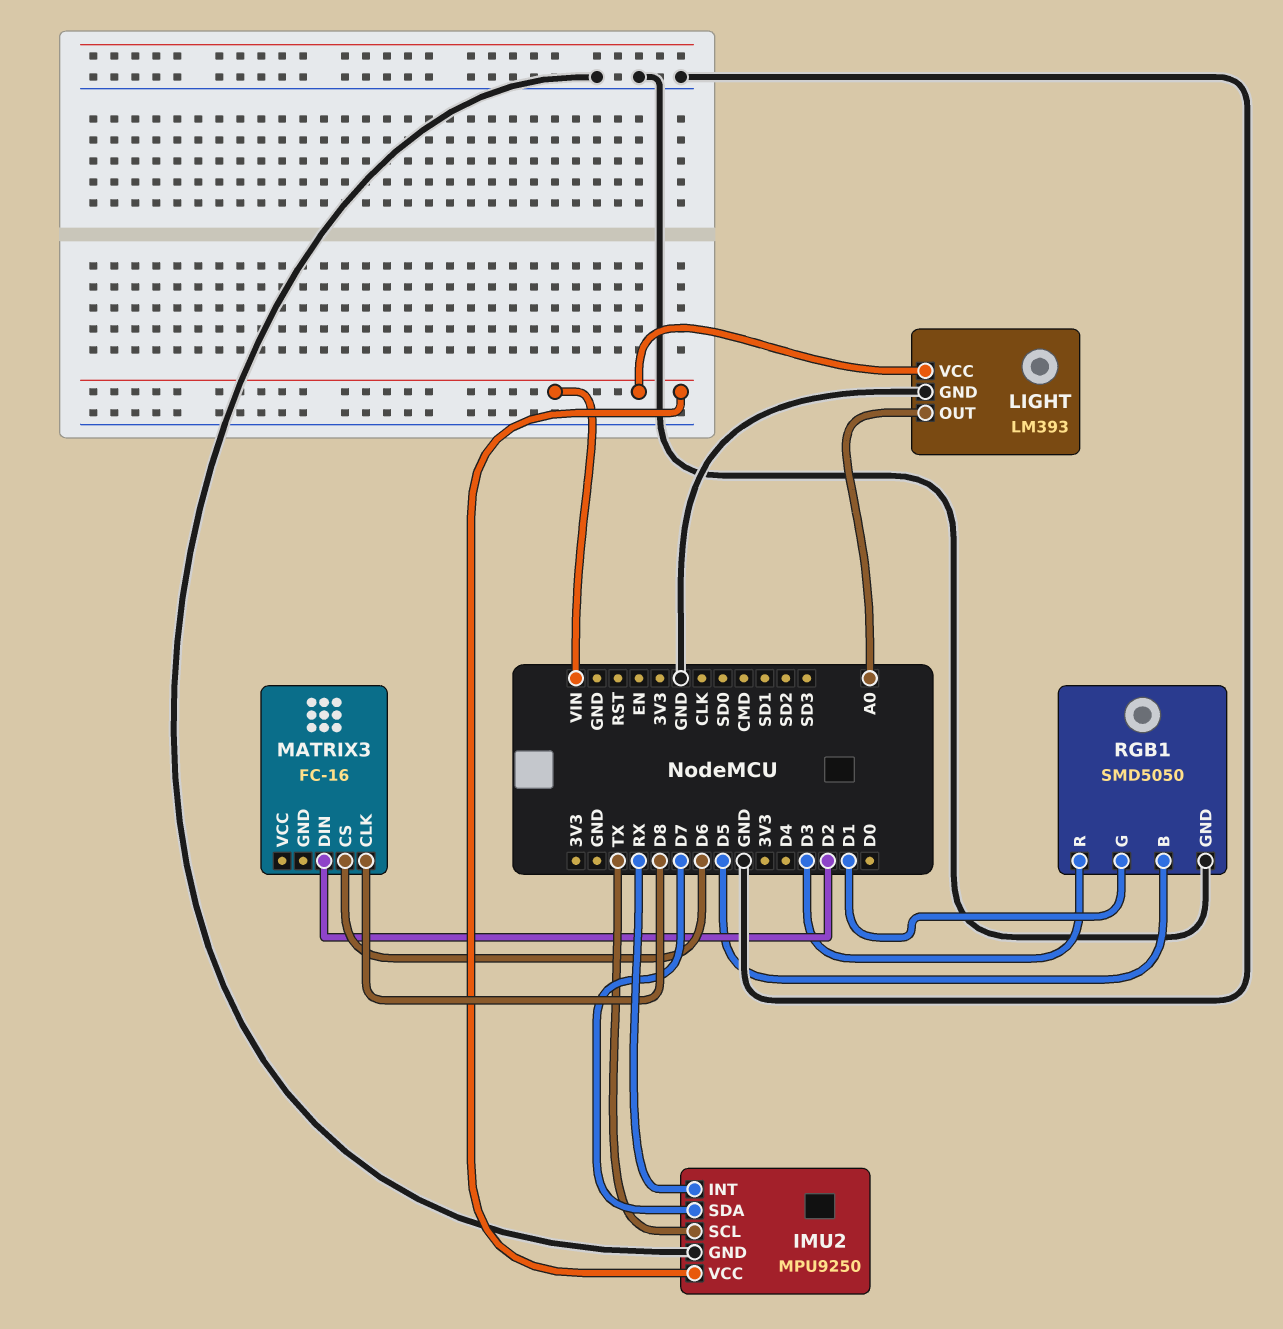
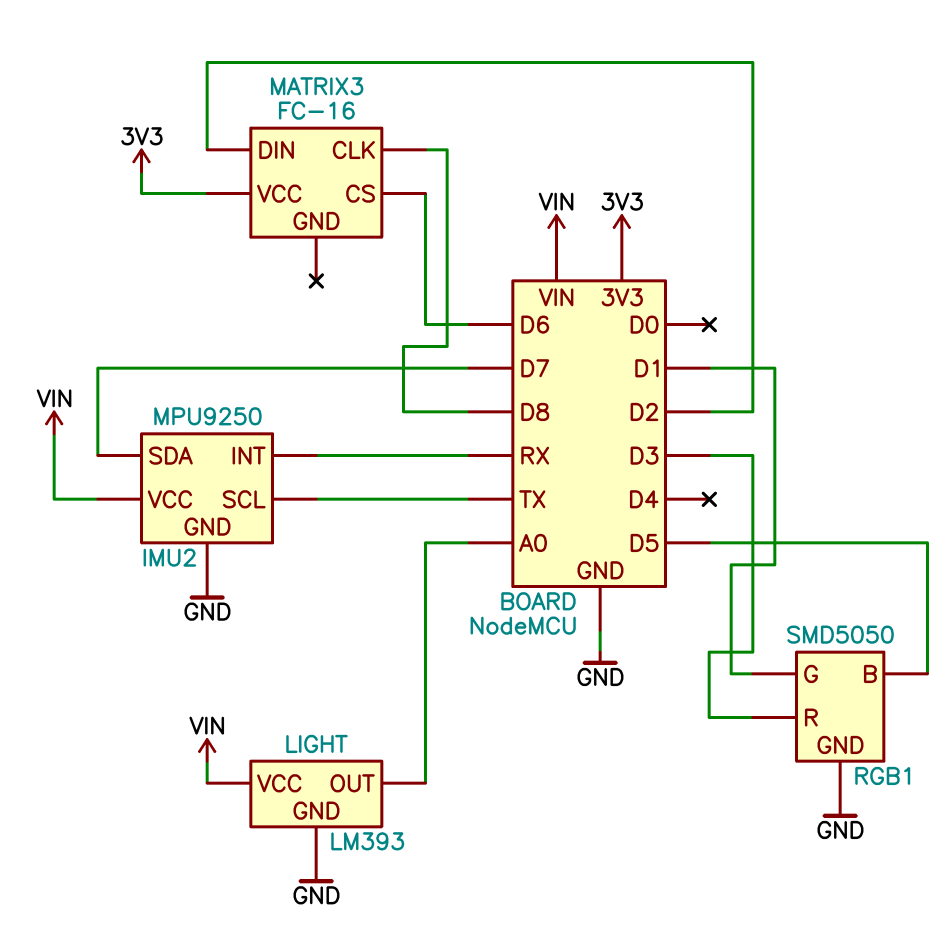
MATRIX3 pin VCC: none -> 3V3

